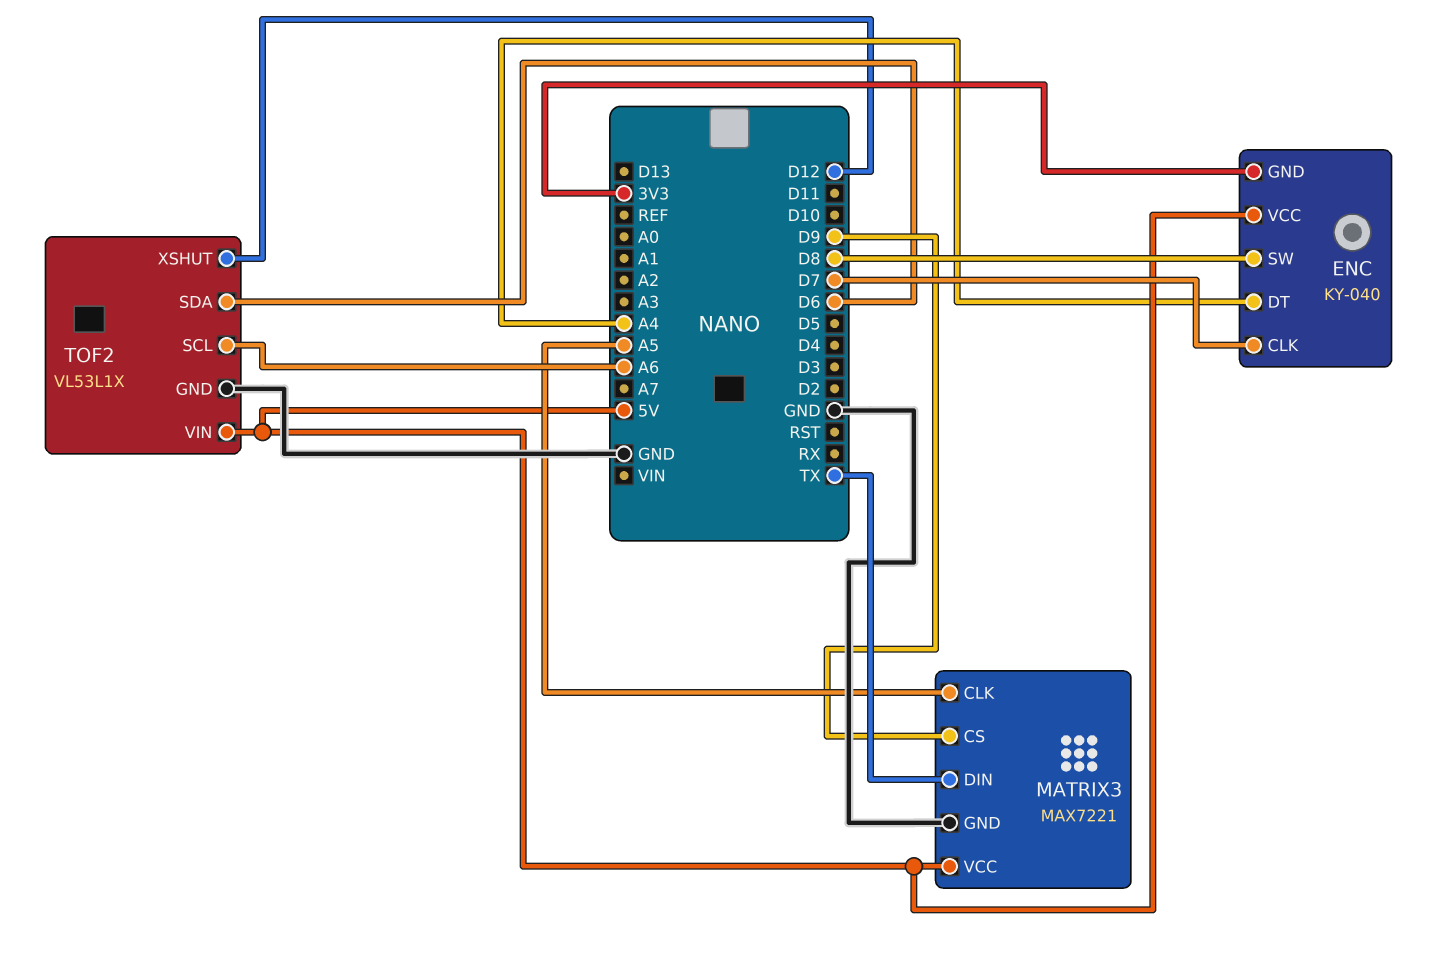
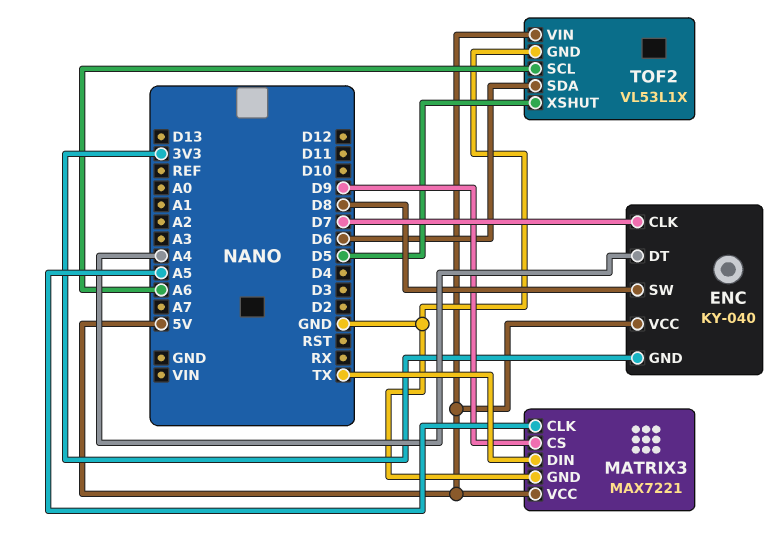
TOF2 pin XSHUT: D12 -> D5

